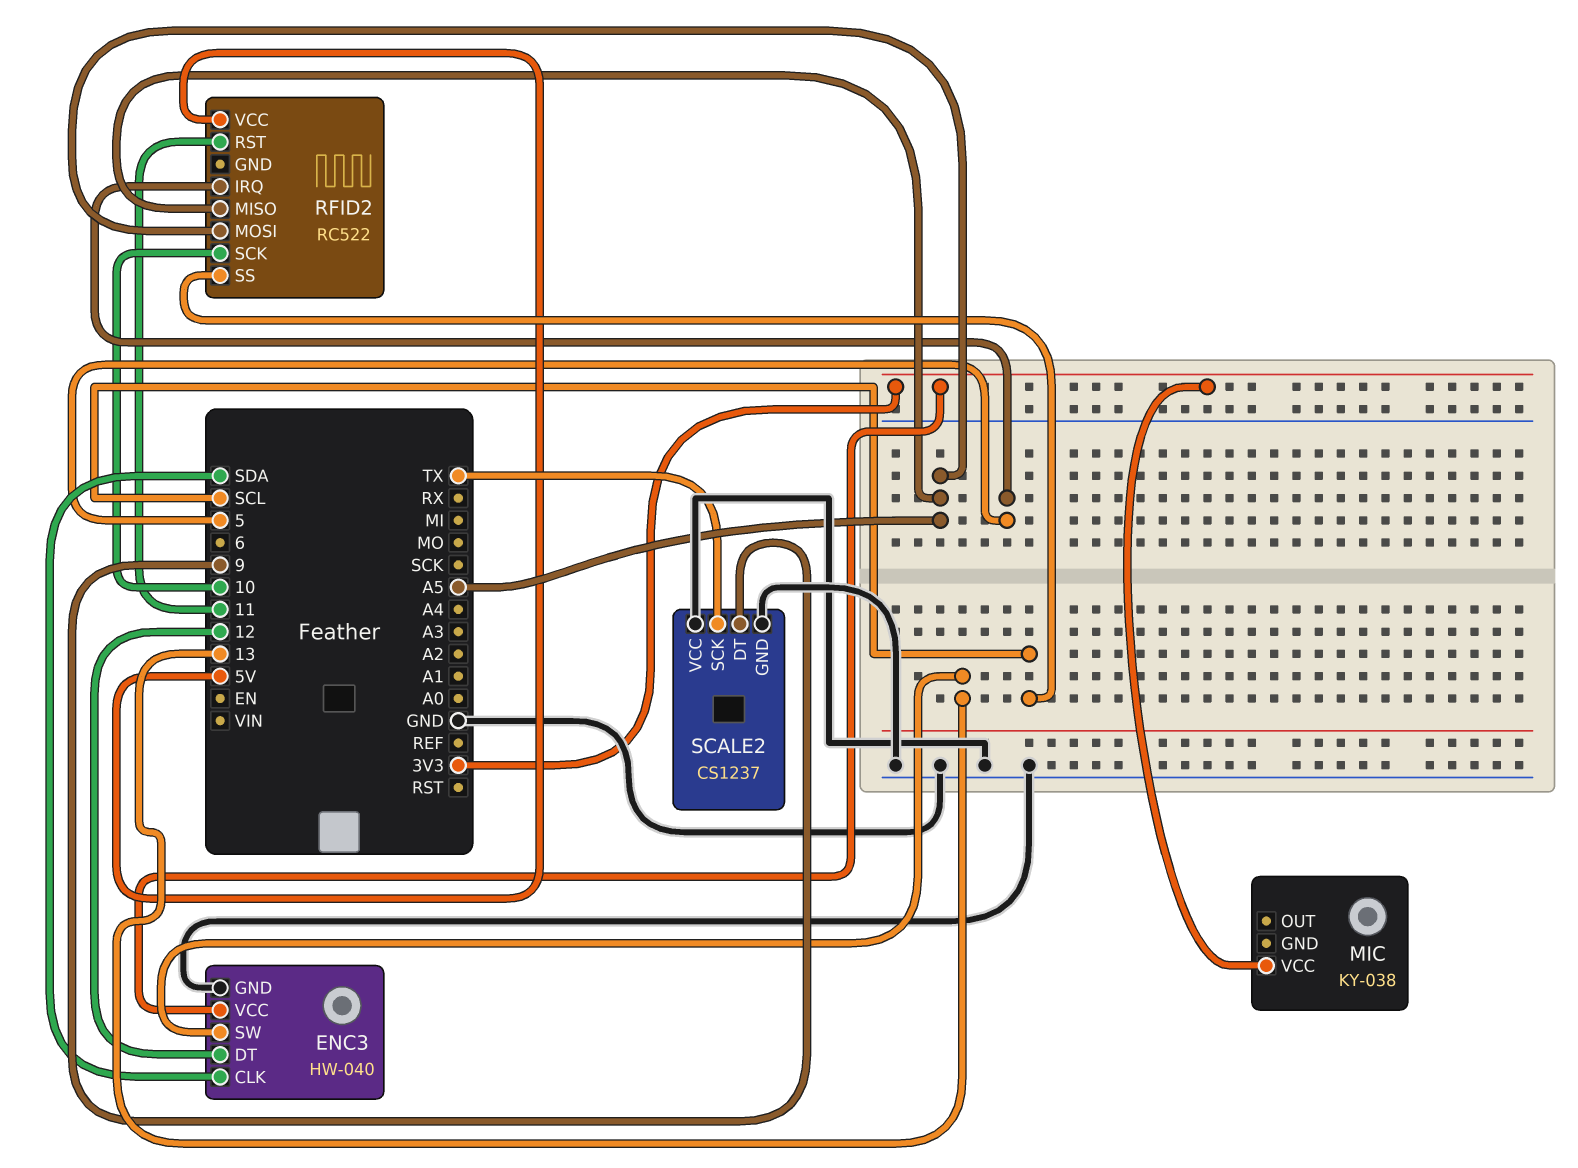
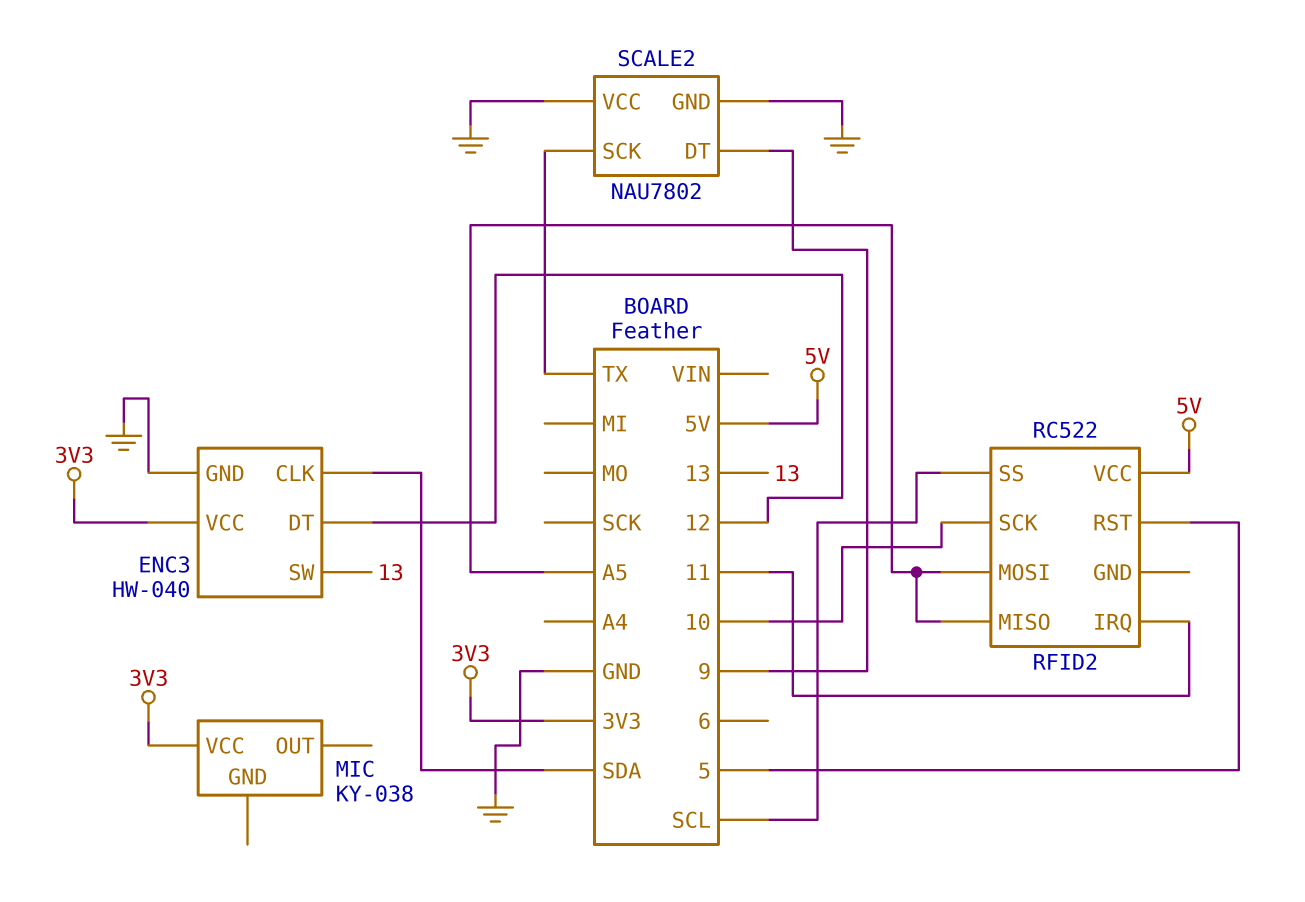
RFID2 pin IRQ: 5 -> 11
RFID2 pin RST: 11 -> 5
SCALE2: CS1237 -> NAU7802

